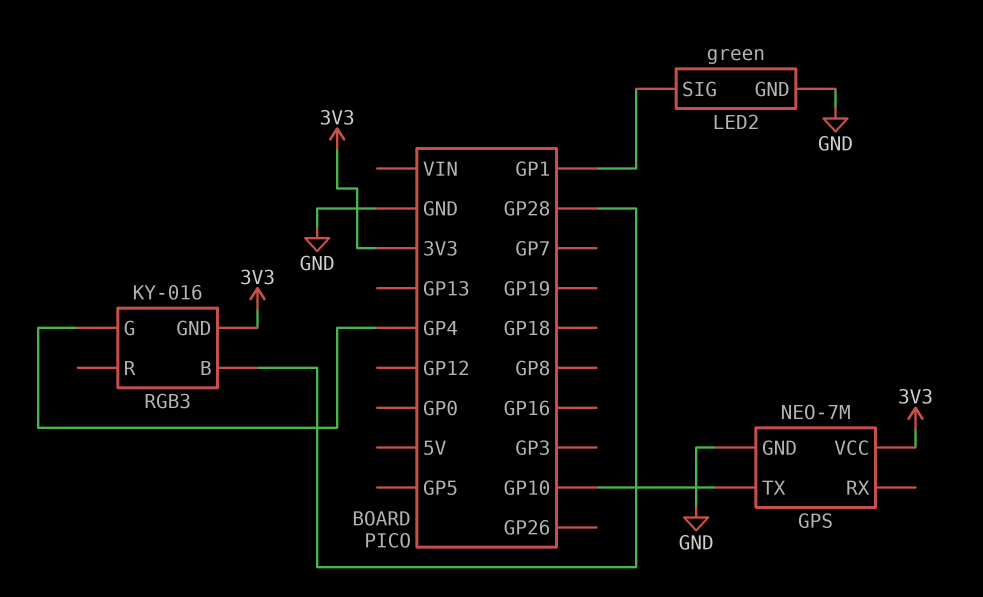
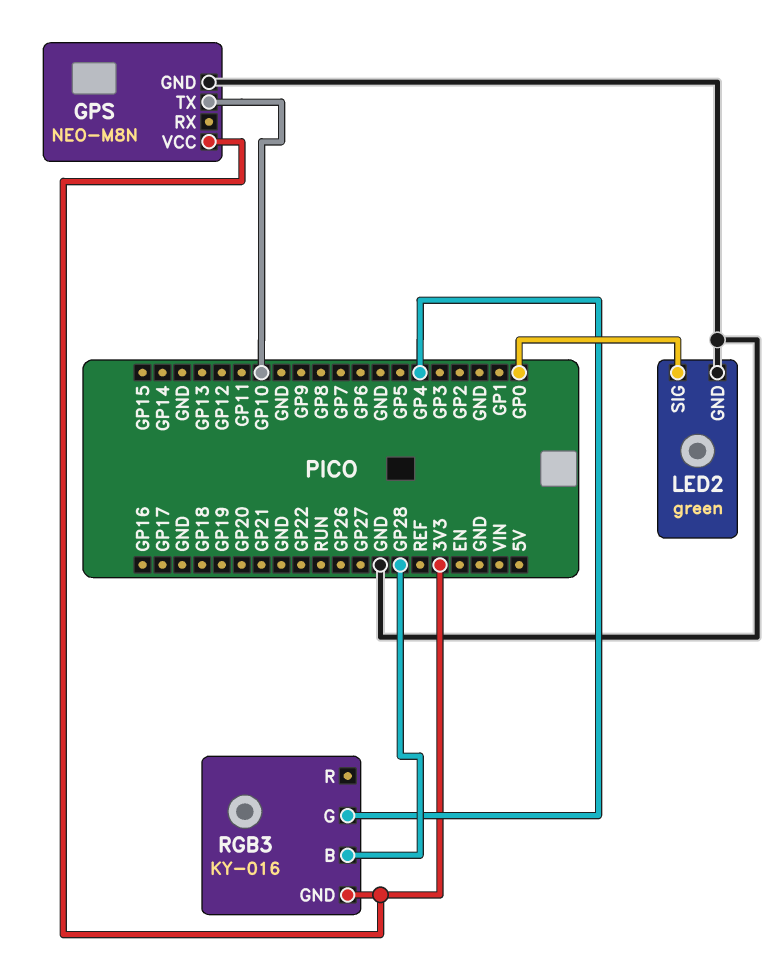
GPS: NEO-7M -> NEO-M8N
LED2 pin SIG: GP1 -> GP0

